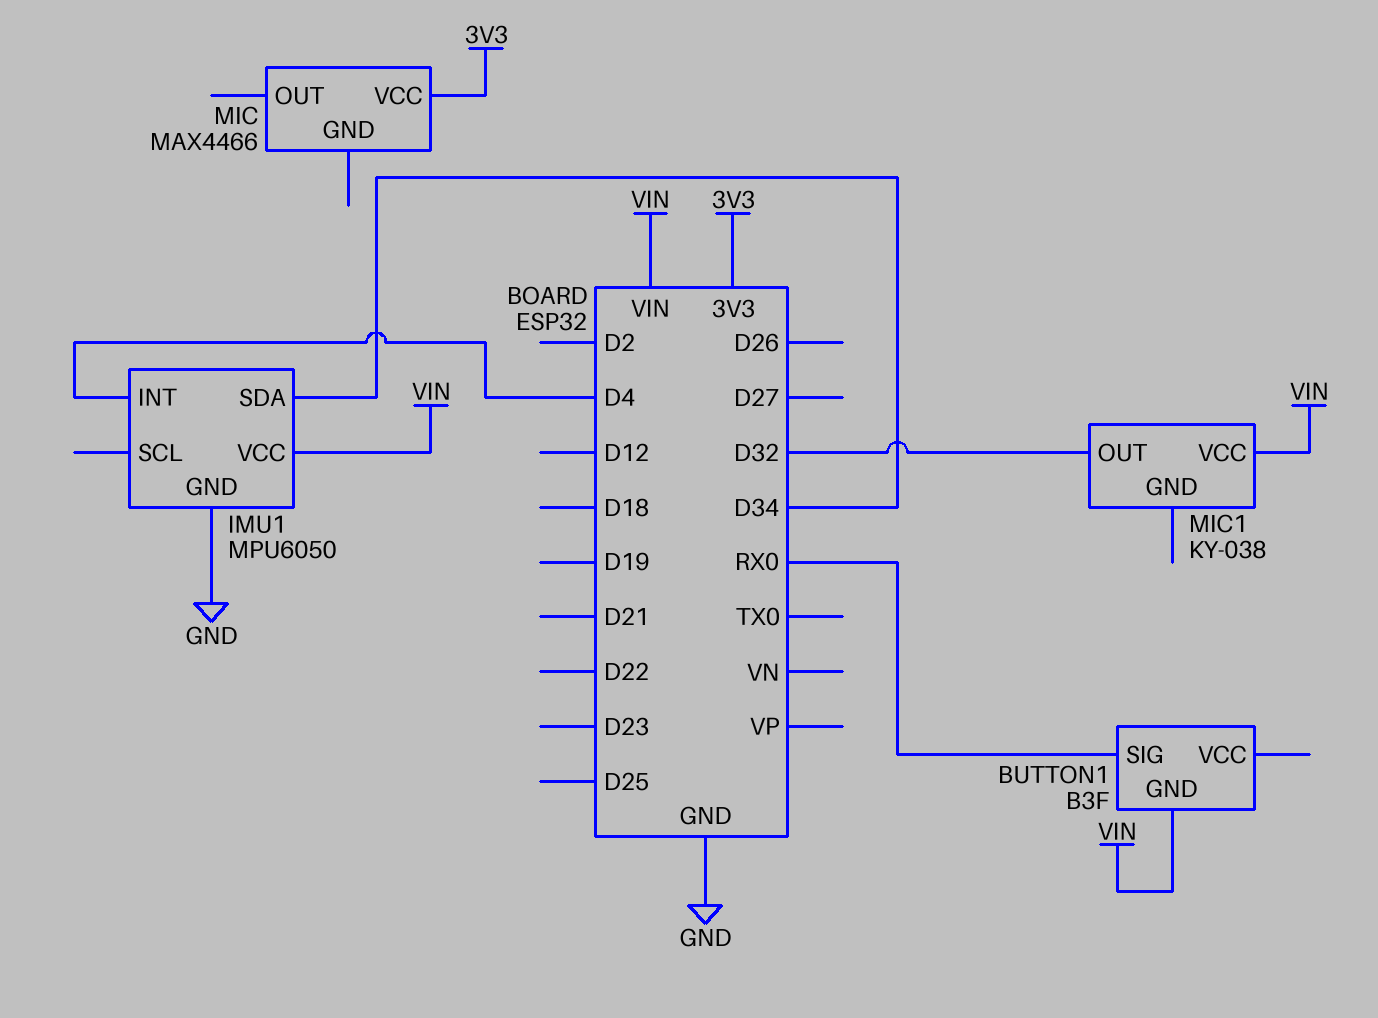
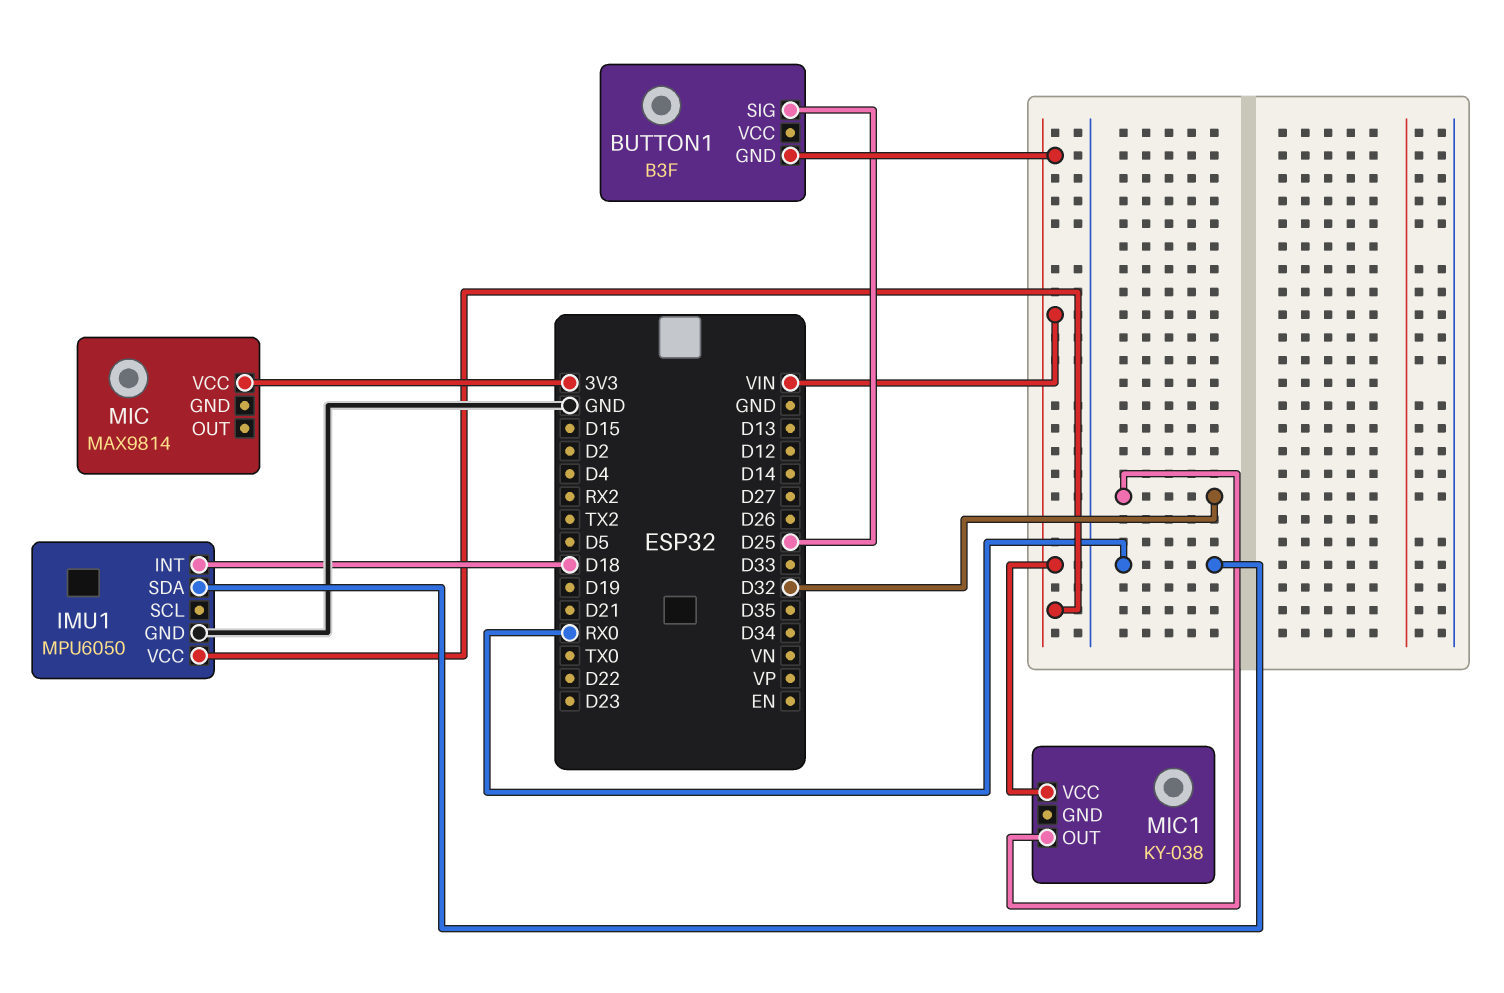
BUTTON1 pin SIG: RX0 -> D25
IMU1 pin INT: D4 -> D18
IMU1 pin SDA: D34 -> RX0
MIC: MAX4466 -> MAX9814

